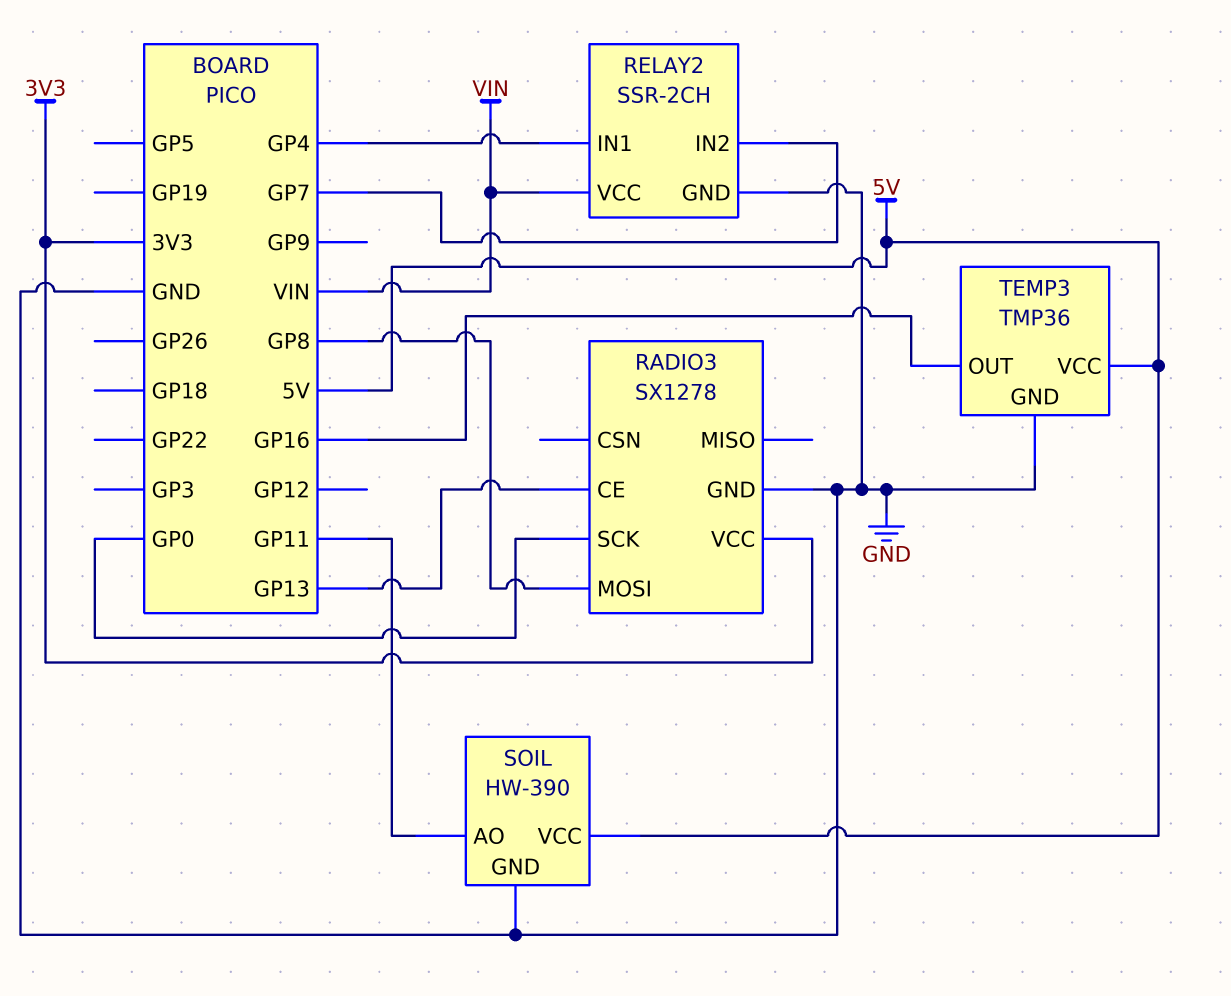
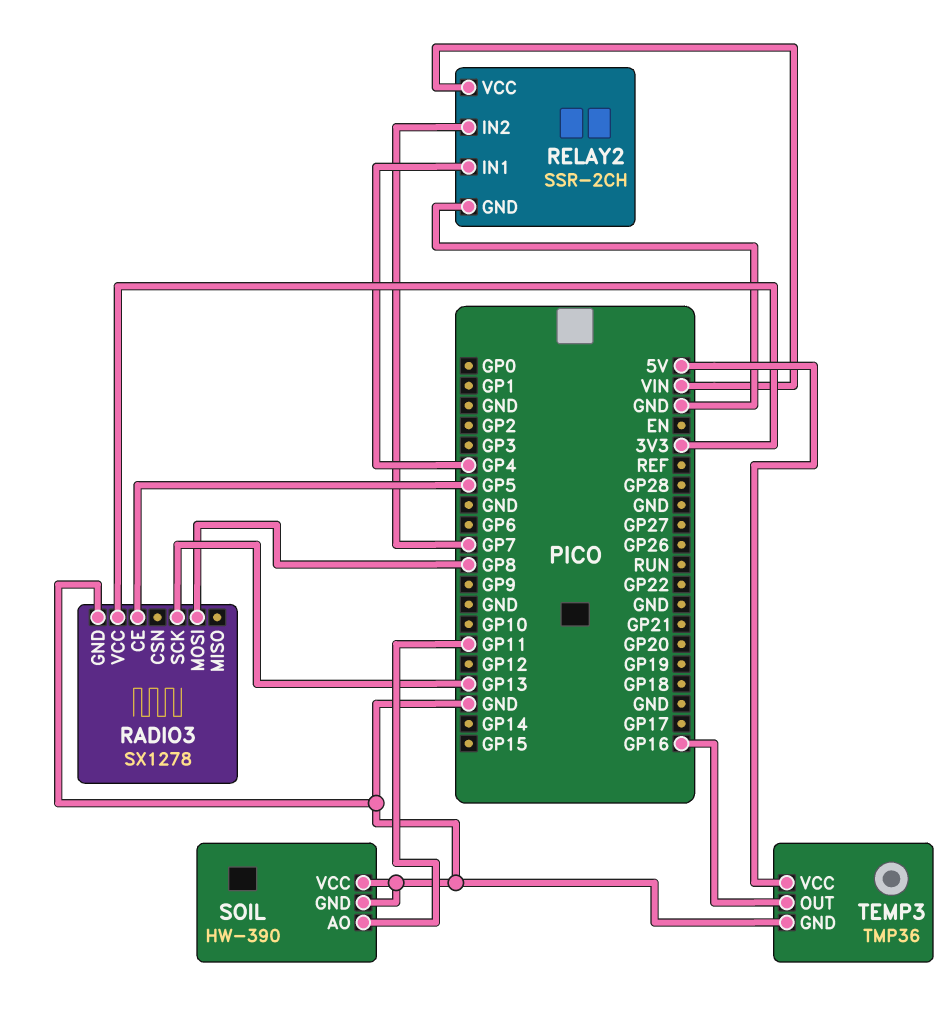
RADIO3 pin CE: GP13 -> GP5
RADIO3 pin SCK: GP0 -> GP13
SOIL pin VCC: 5V -> GND

